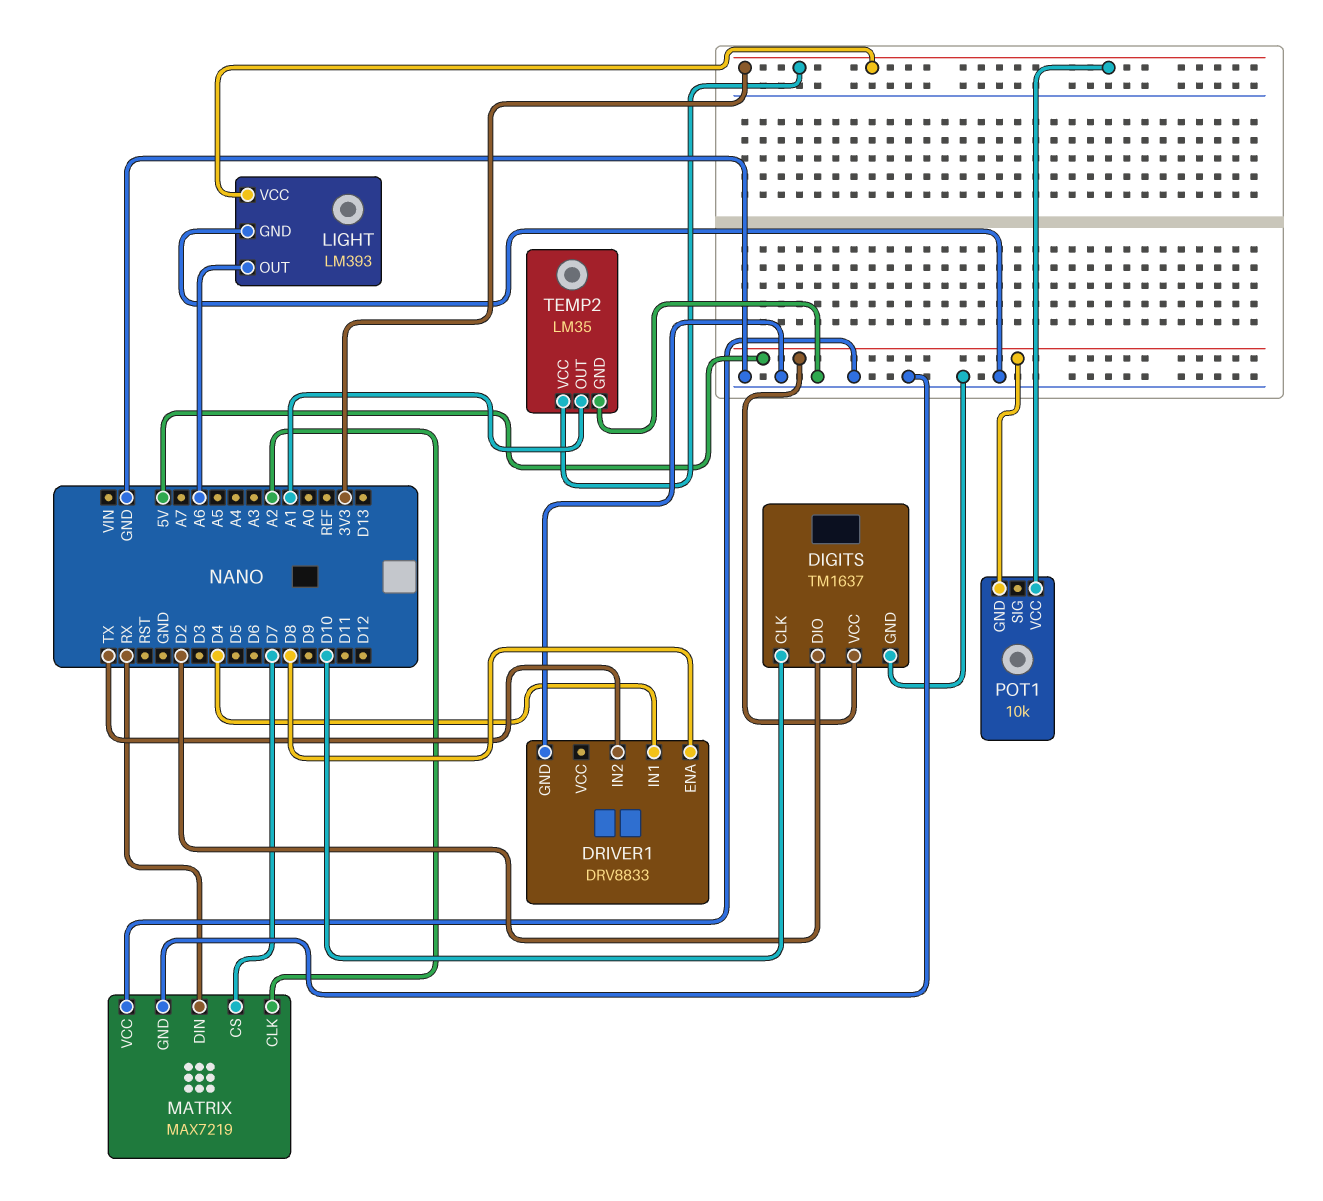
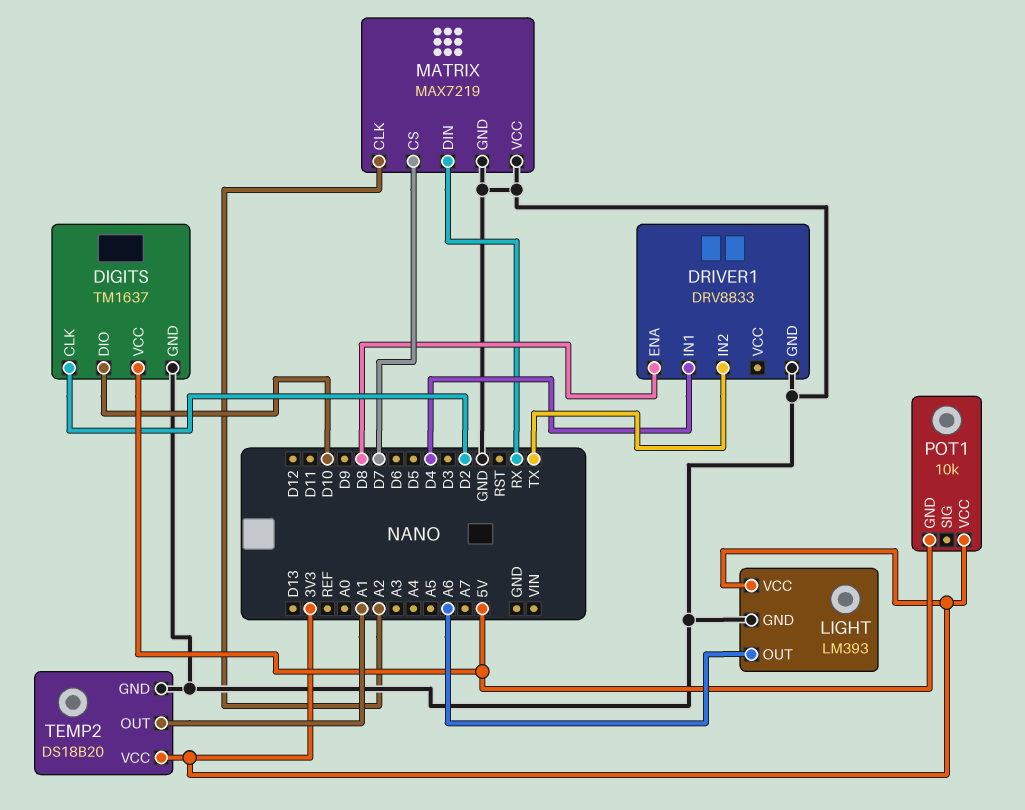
DIGITS pin CLK: D10 -> D2
DIGITS pin DIO: D2 -> D10
TEMP2: LM35 -> DS18B20

